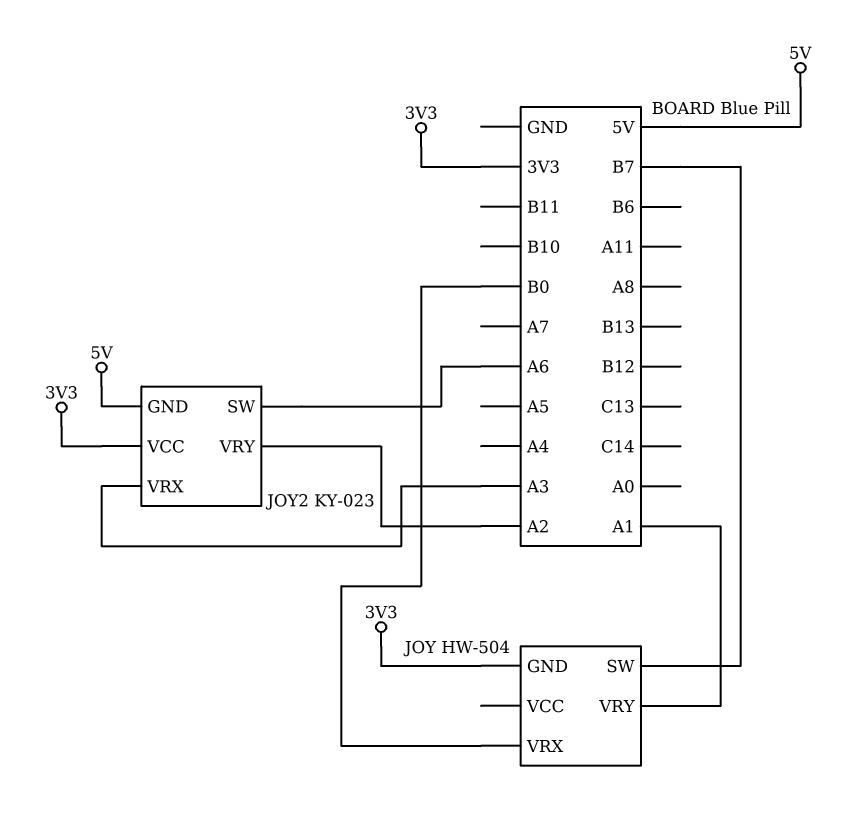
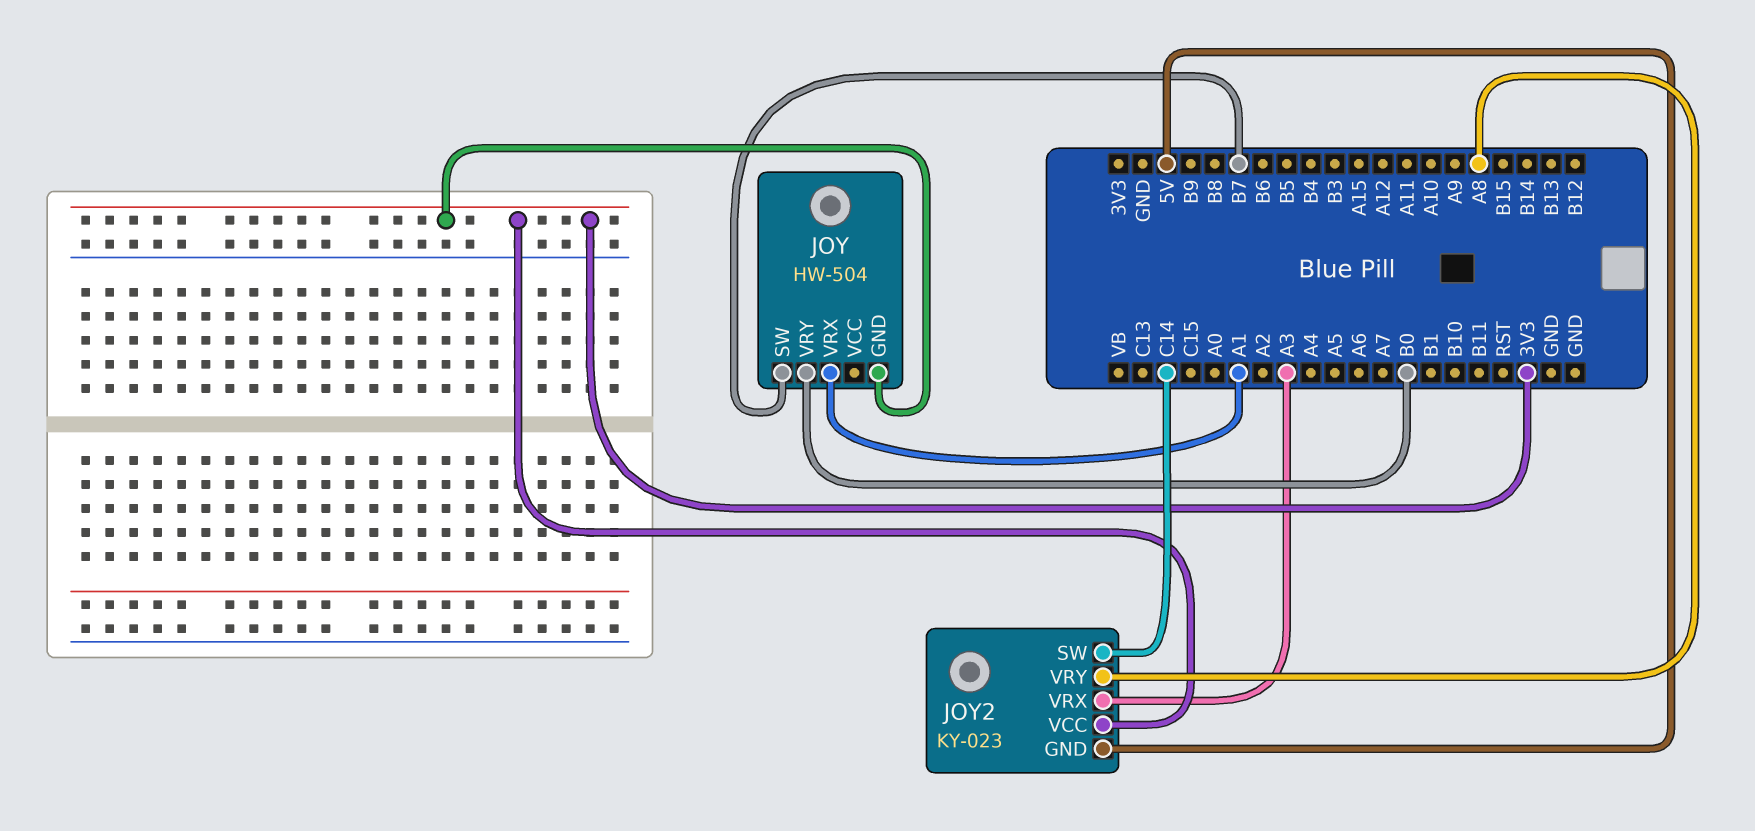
JOY pin VRX: B0 -> A1
JOY pin VRY: A1 -> B0
JOY2 pin SW: A6 -> C14
JOY2 pin VRY: A2 -> A8

